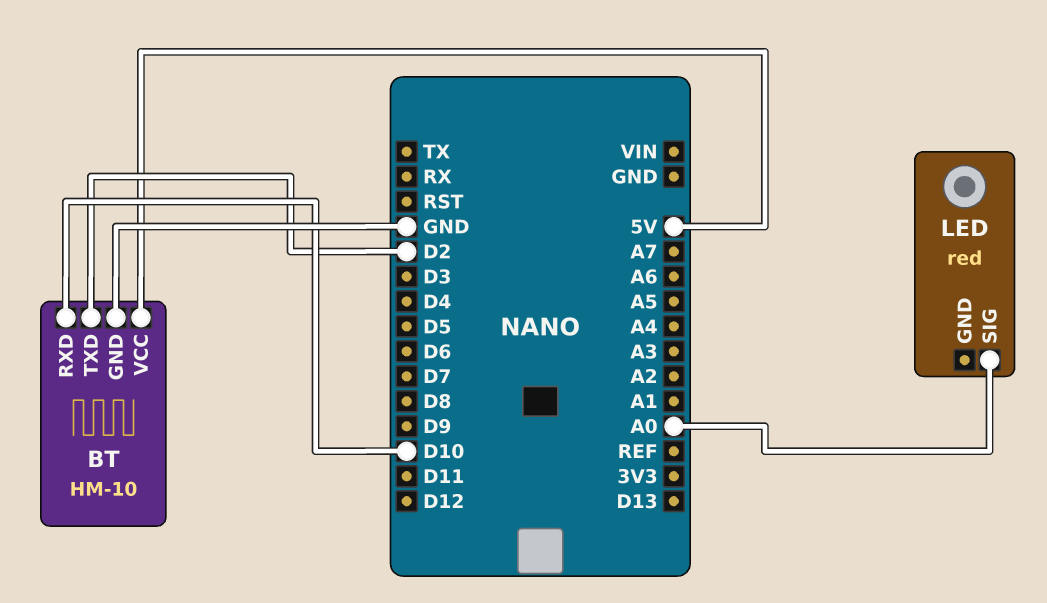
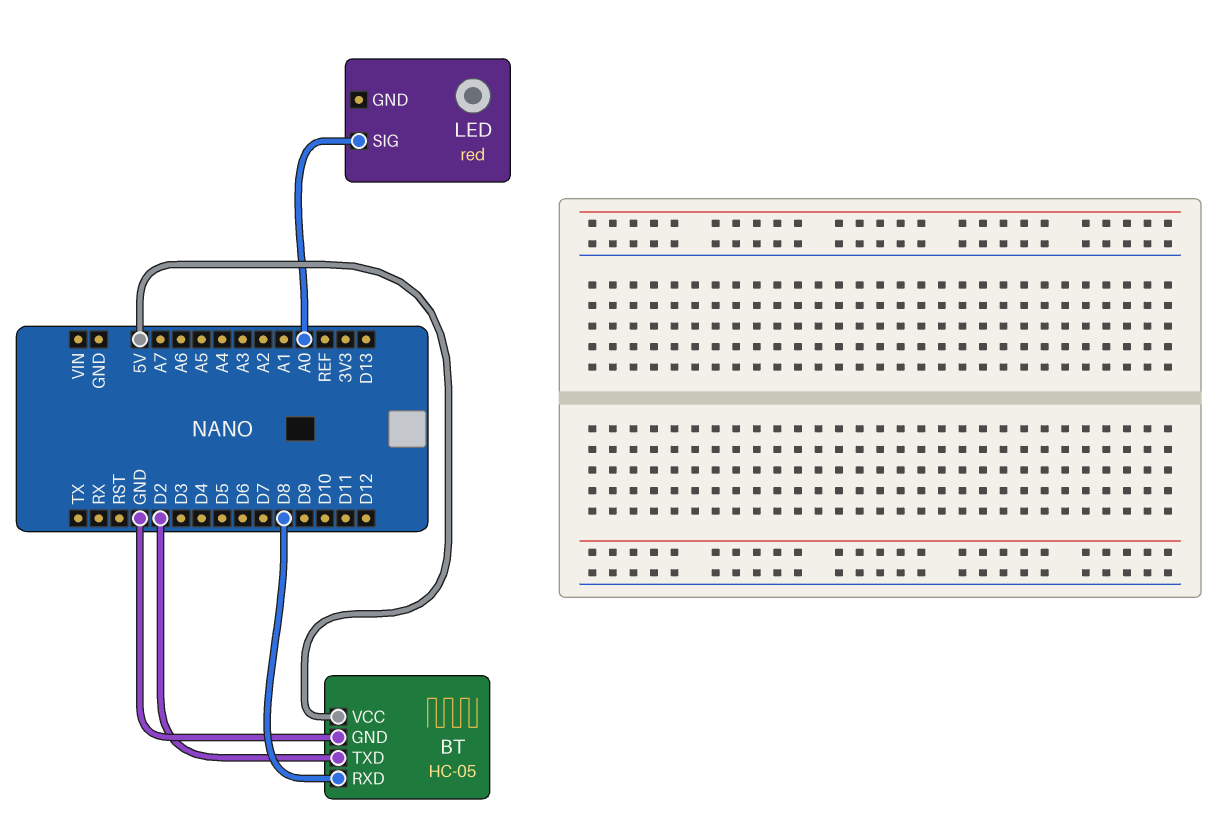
BT: HM-10 -> HC-05
BT pin RXD: D10 -> D8

